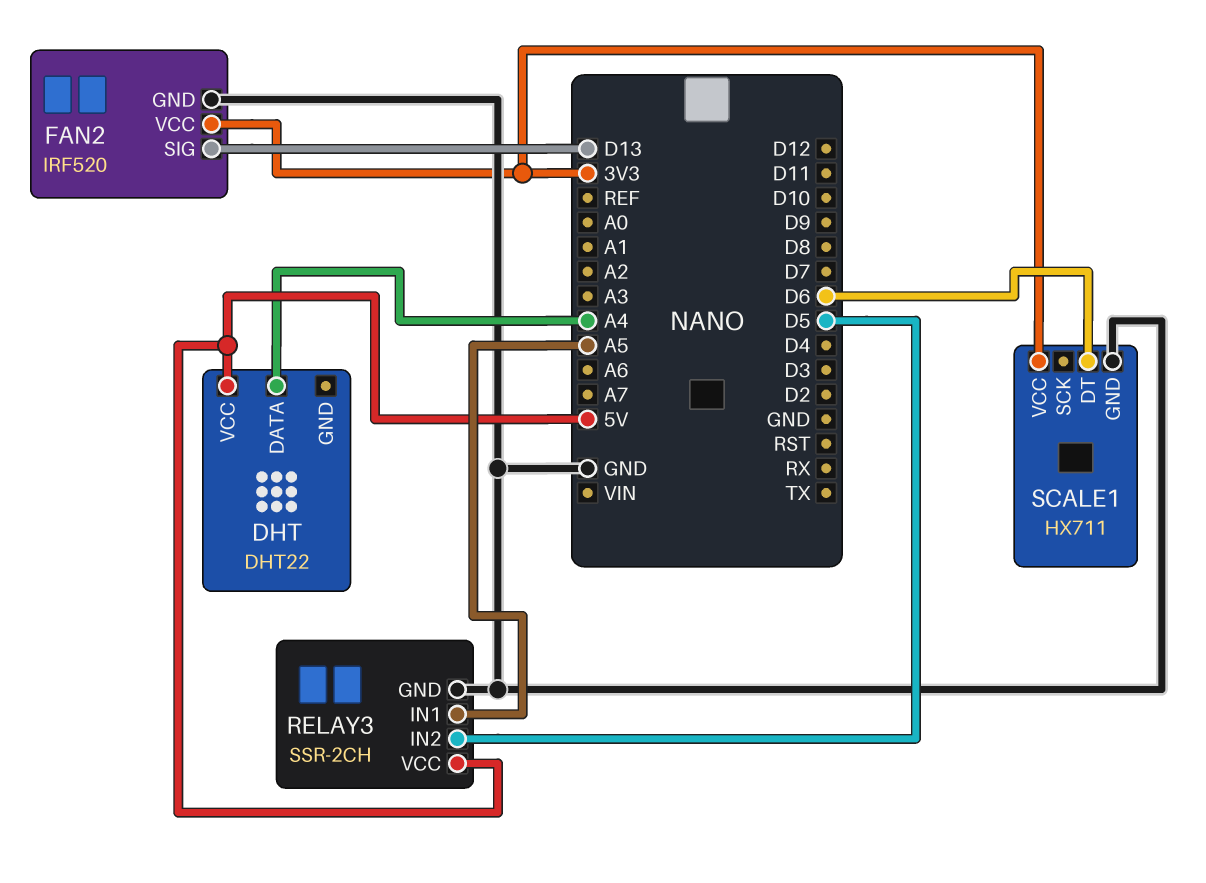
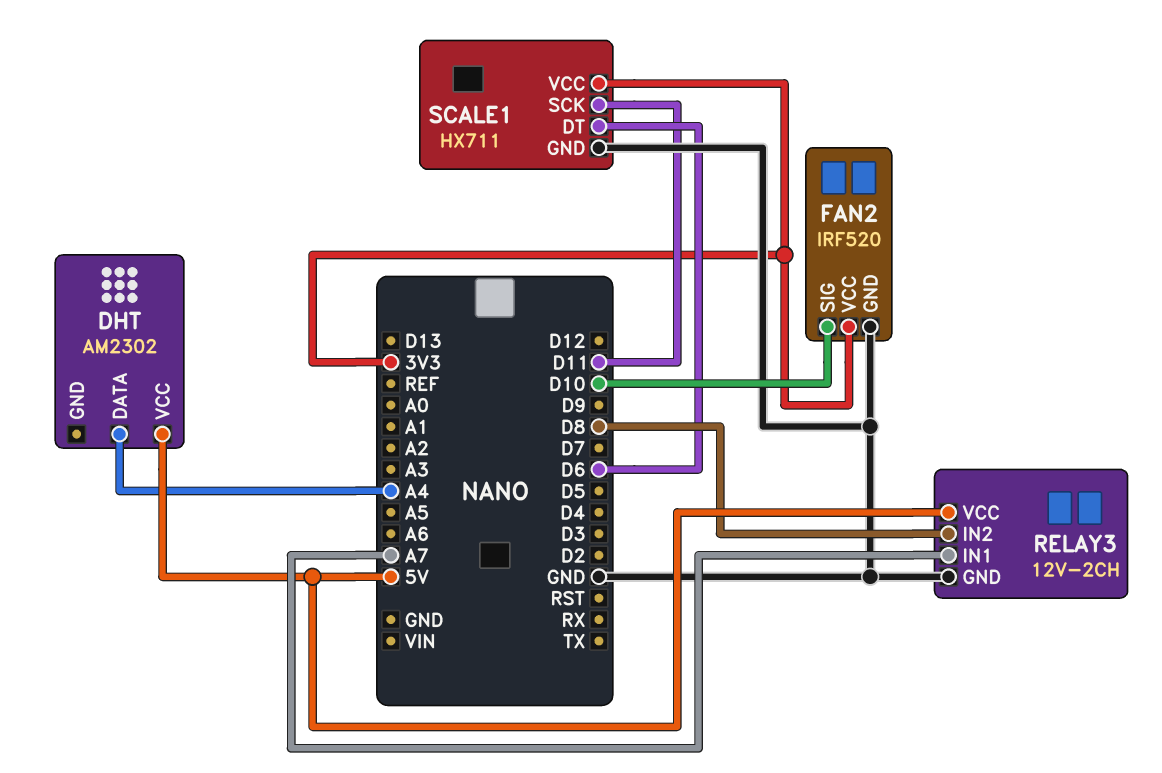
DHT: DHT22 -> AM2302
FAN2 pin SIG: D13 -> D10
RELAY3: SSR-2CH -> 12V-2CH
RELAY3 pin IN1: A5 -> A7
RELAY3 pin IN2: D5 -> D8
SCALE1 pin SCK: none -> D11

